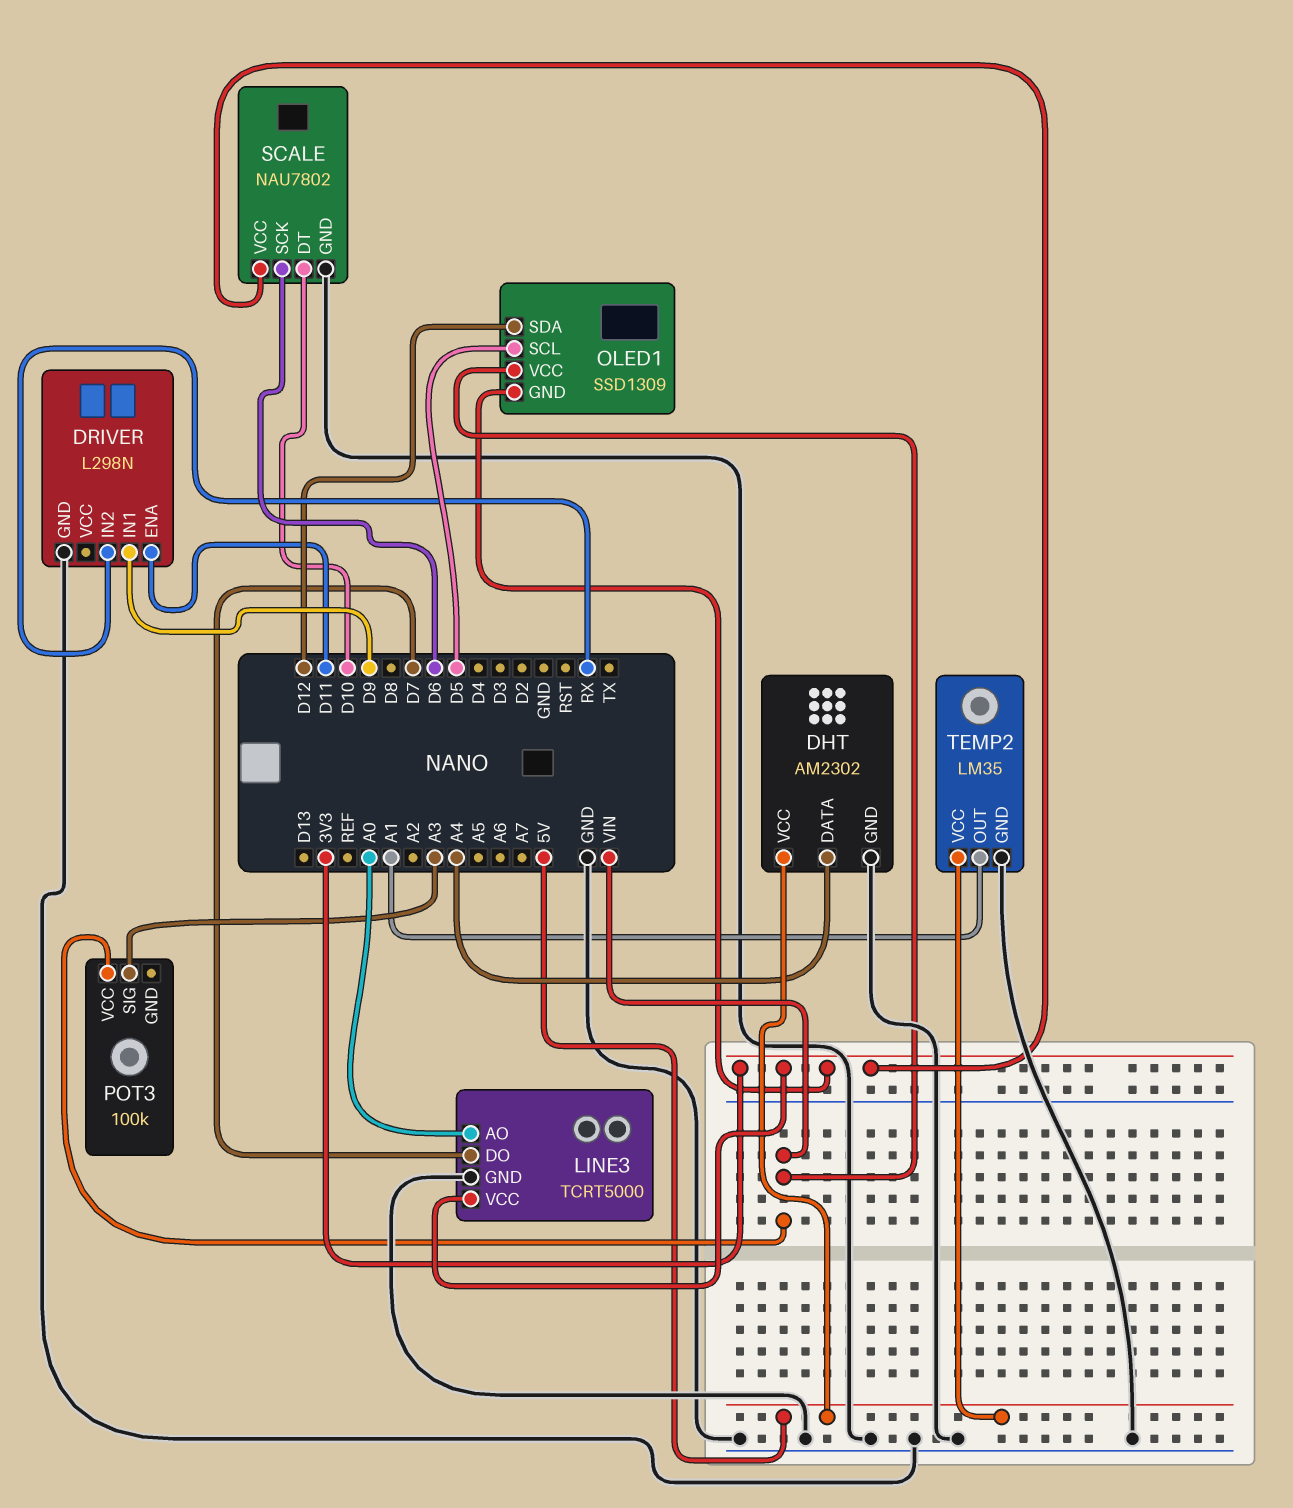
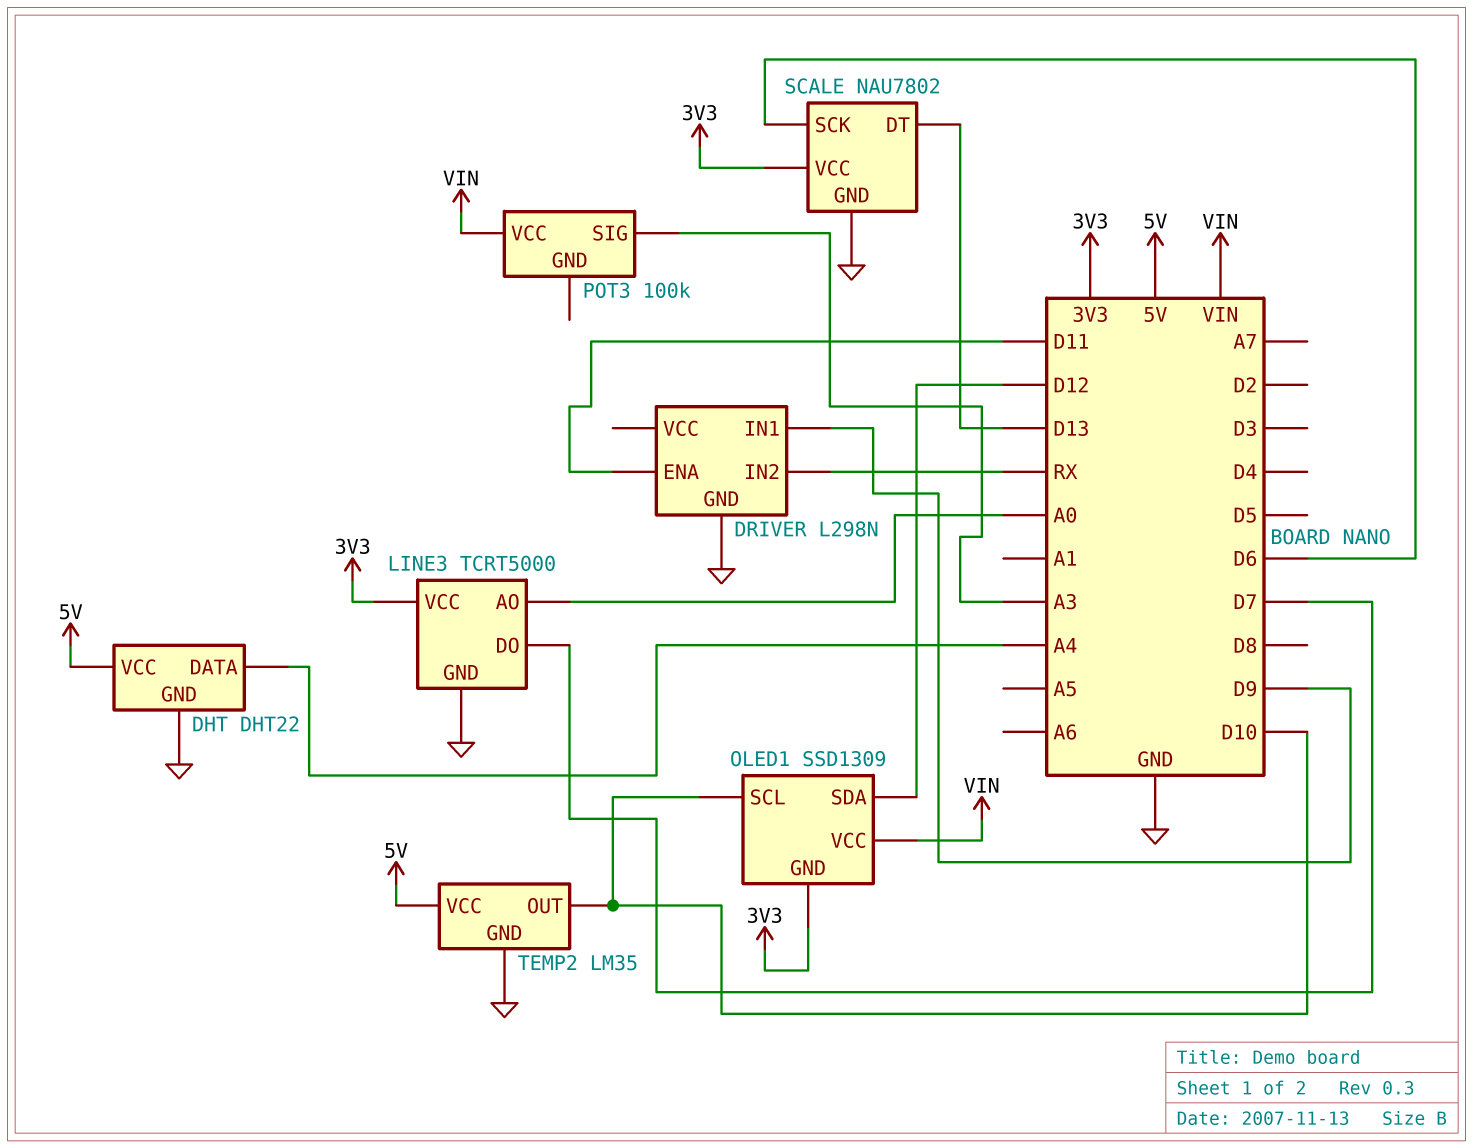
DHT: AM2302 -> DHT22
OLED1 pin SCL: D5 -> D10
SCALE pin DT: D10 -> D13
TEMP2 pin OUT: A1 -> D10

